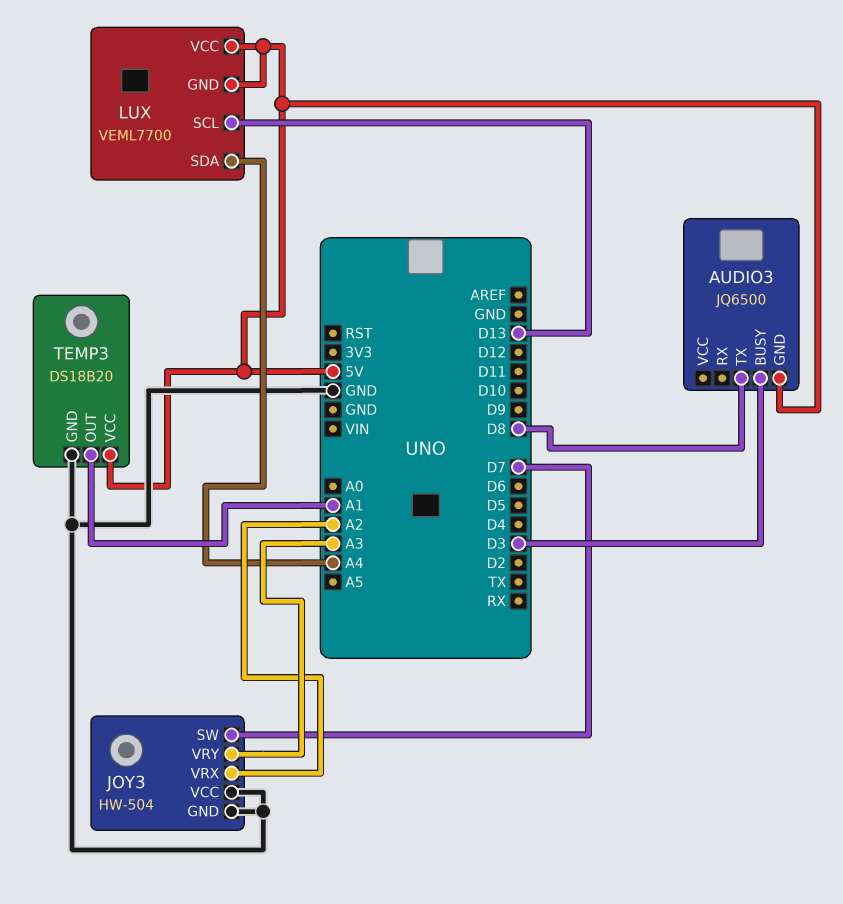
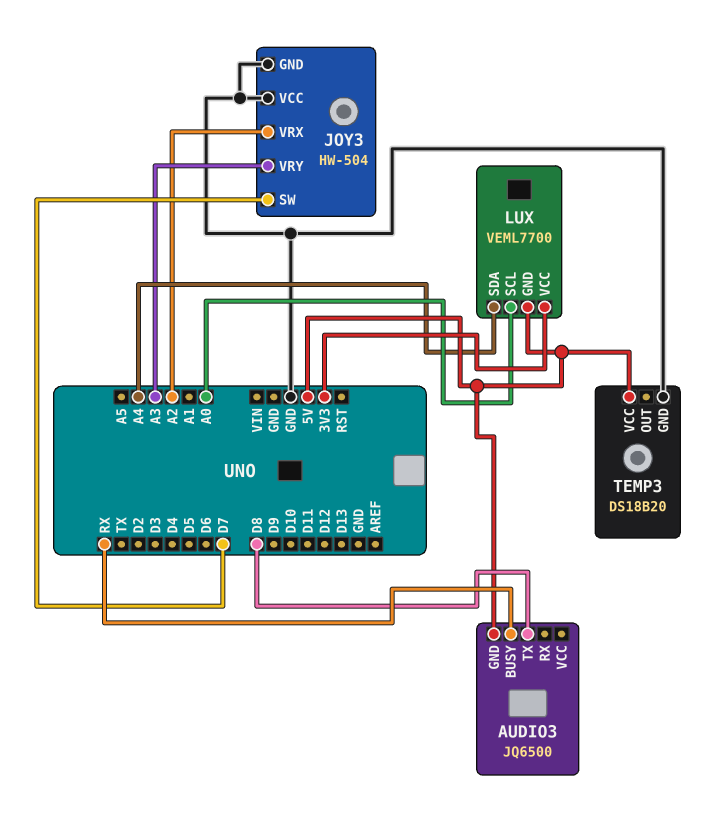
AUDIO3 pin BUSY: D3 -> RX
LUX pin SCL: D13 -> A0
LUX pin VCC: 5V -> 3V3
TEMP3 pin OUT: A1 -> none

